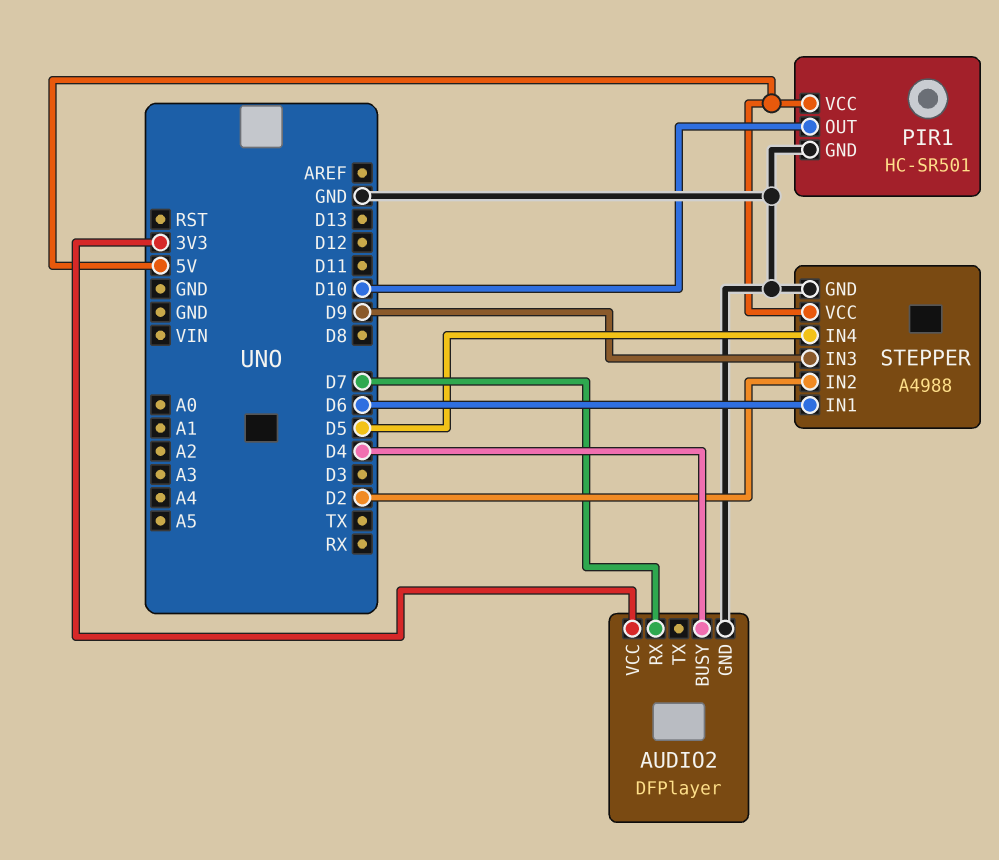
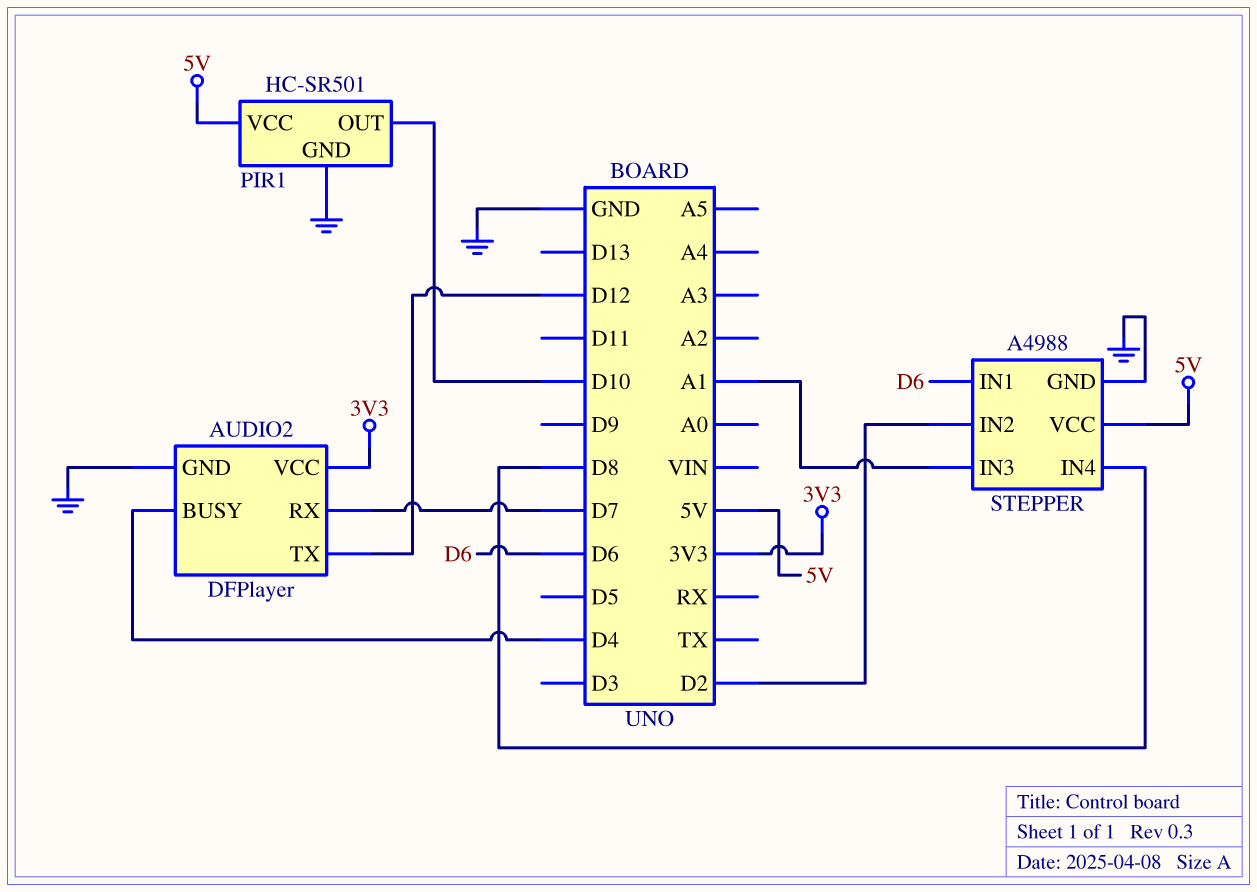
AUDIO2 pin TX: none -> D12
STEPPER pin IN3: D9 -> A1
STEPPER pin IN4: D5 -> D8

